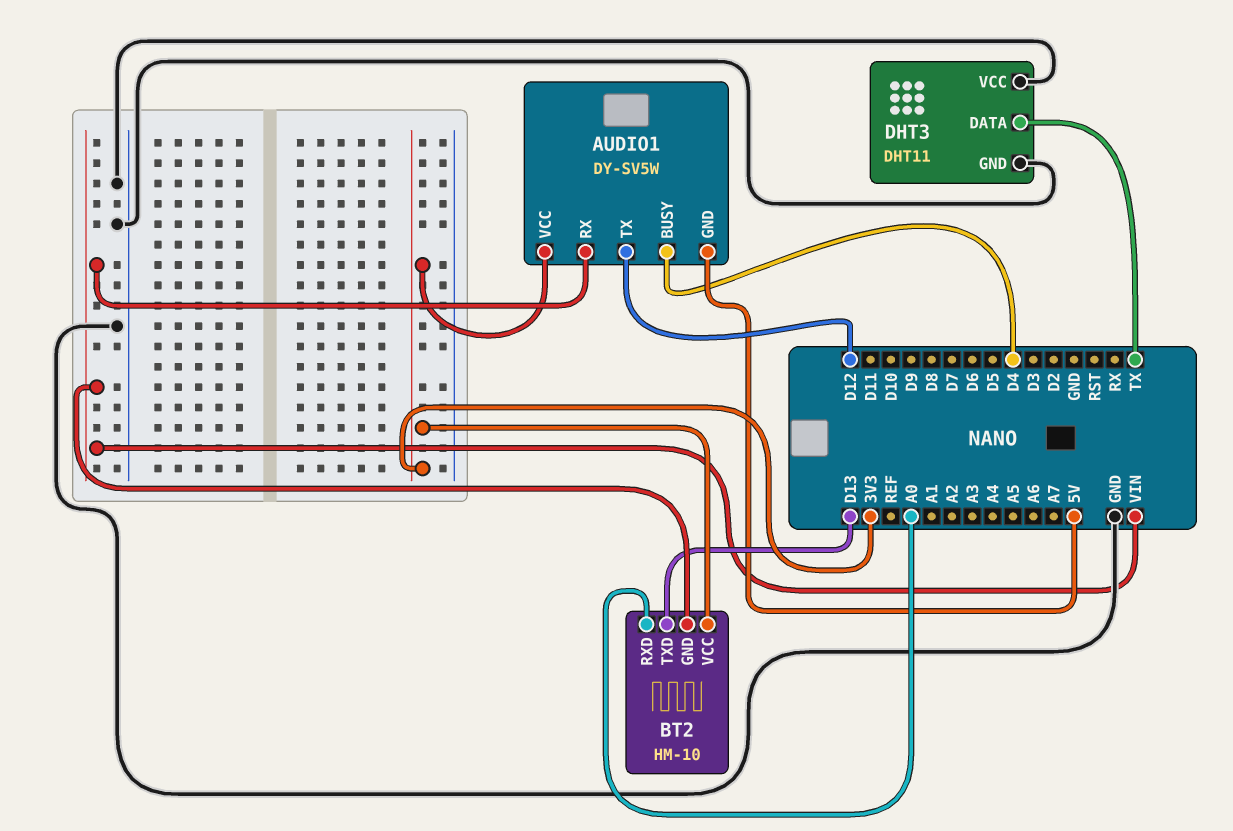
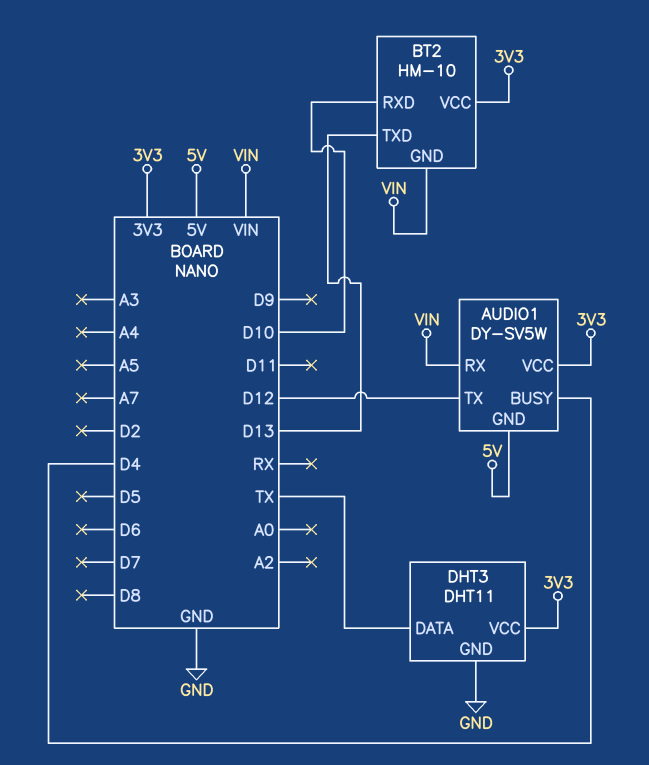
BT2 pin RXD: A0 -> D10
DHT3 pin VCC: GND -> 3V3

